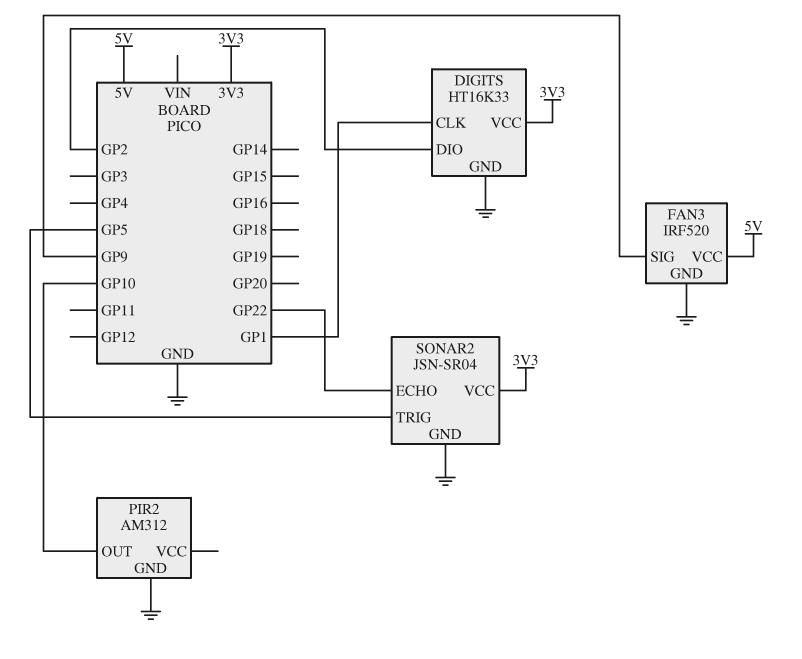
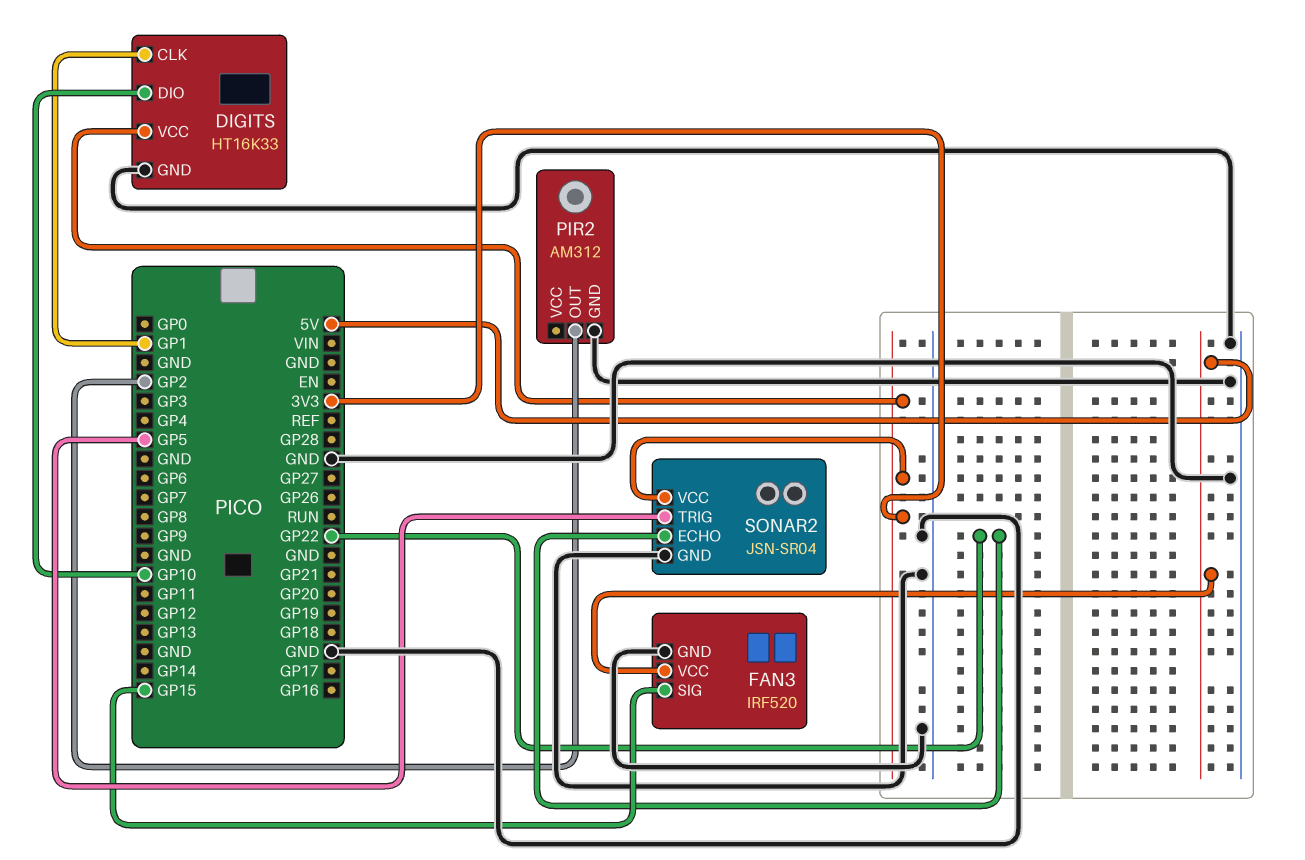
DIGITS pin DIO: GP2 -> GP10
FAN3 pin SIG: GP9 -> GP15
PIR2 pin OUT: GP10 -> GP2

